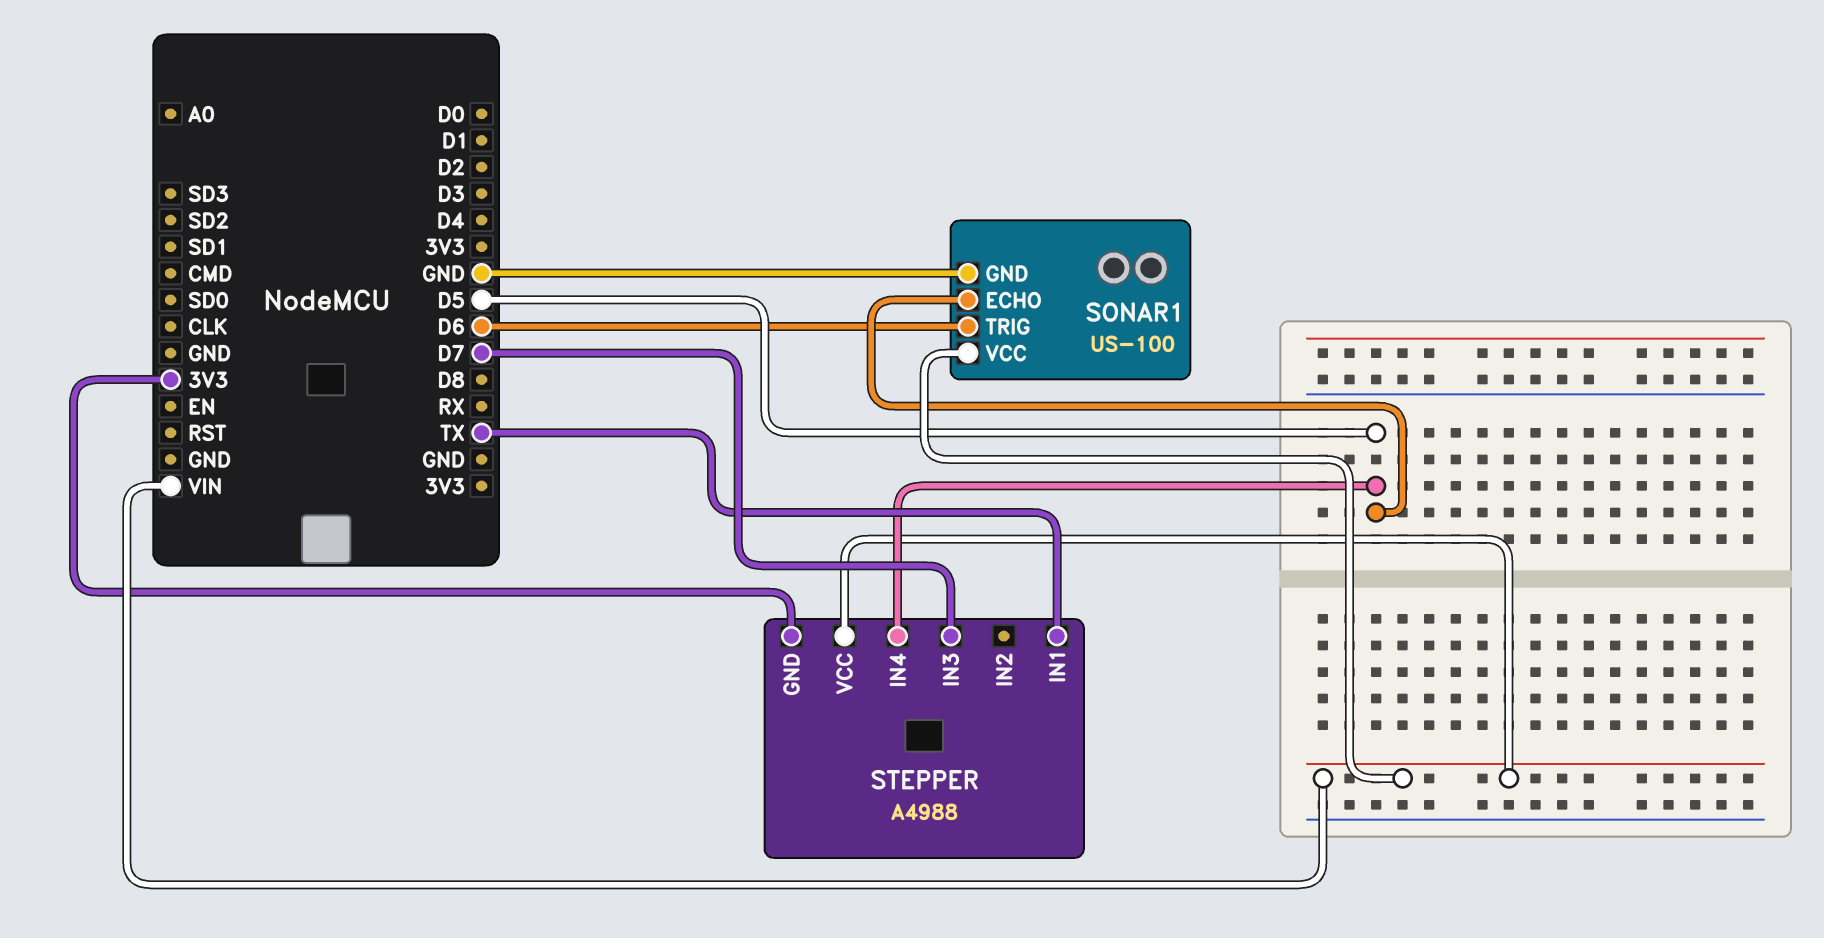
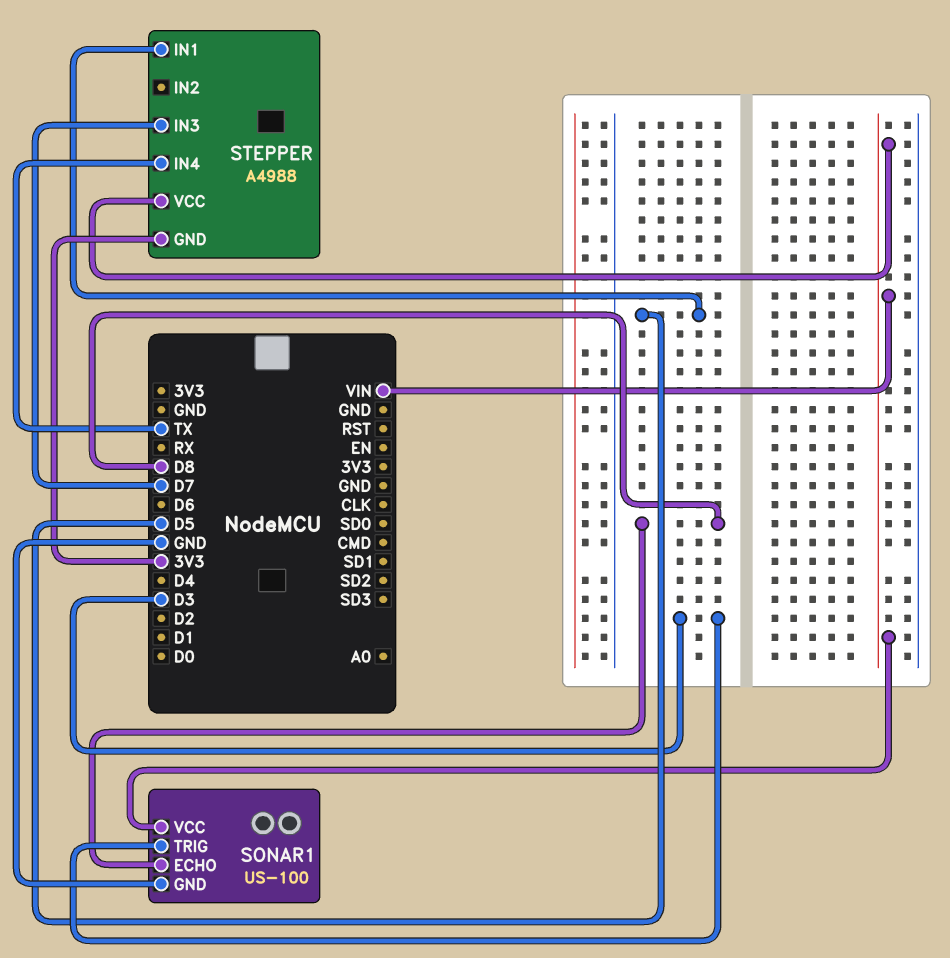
SONAR1 pin ECHO: D5 -> D8
SONAR1 pin TRIG: D6 -> D3
STEPPER pin IN1: TX -> D5
STEPPER pin IN4: D5 -> TX

